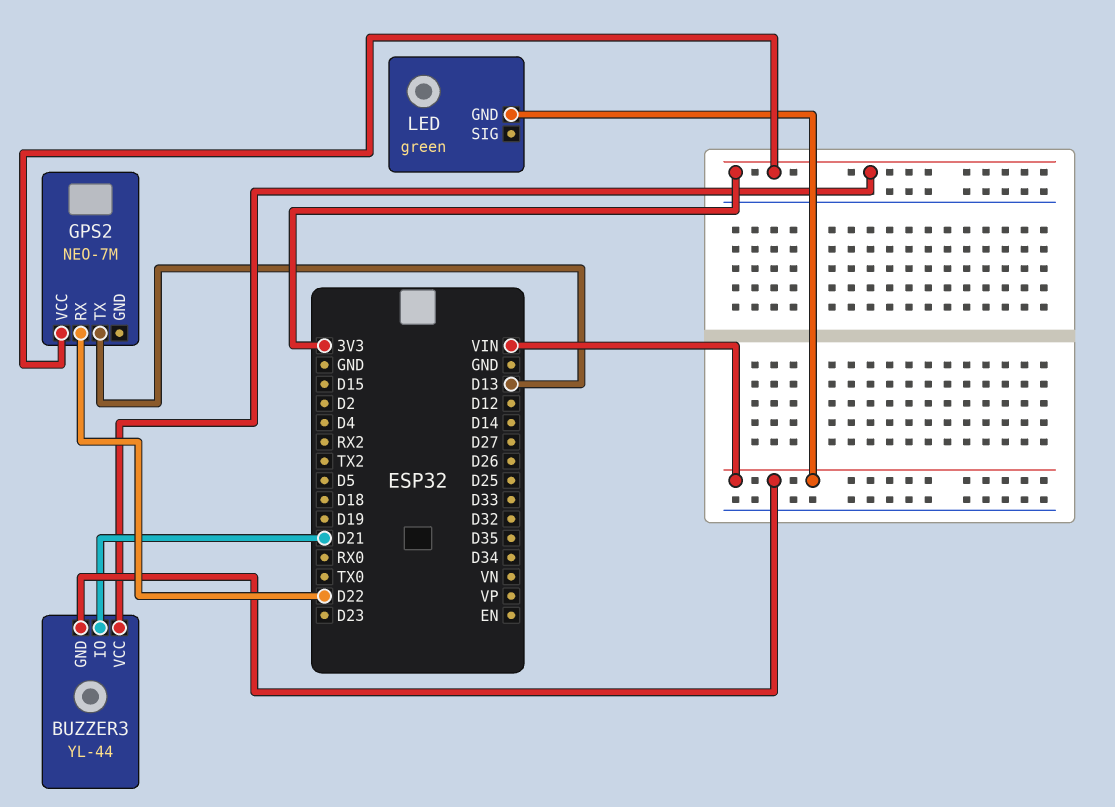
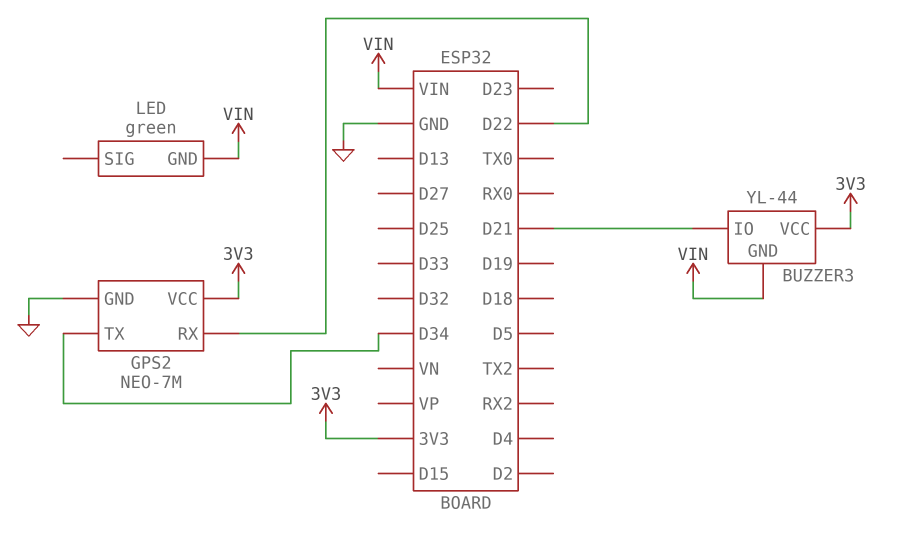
GPS2 pin GND: none -> GND
GPS2 pin TX: D13 -> D34

